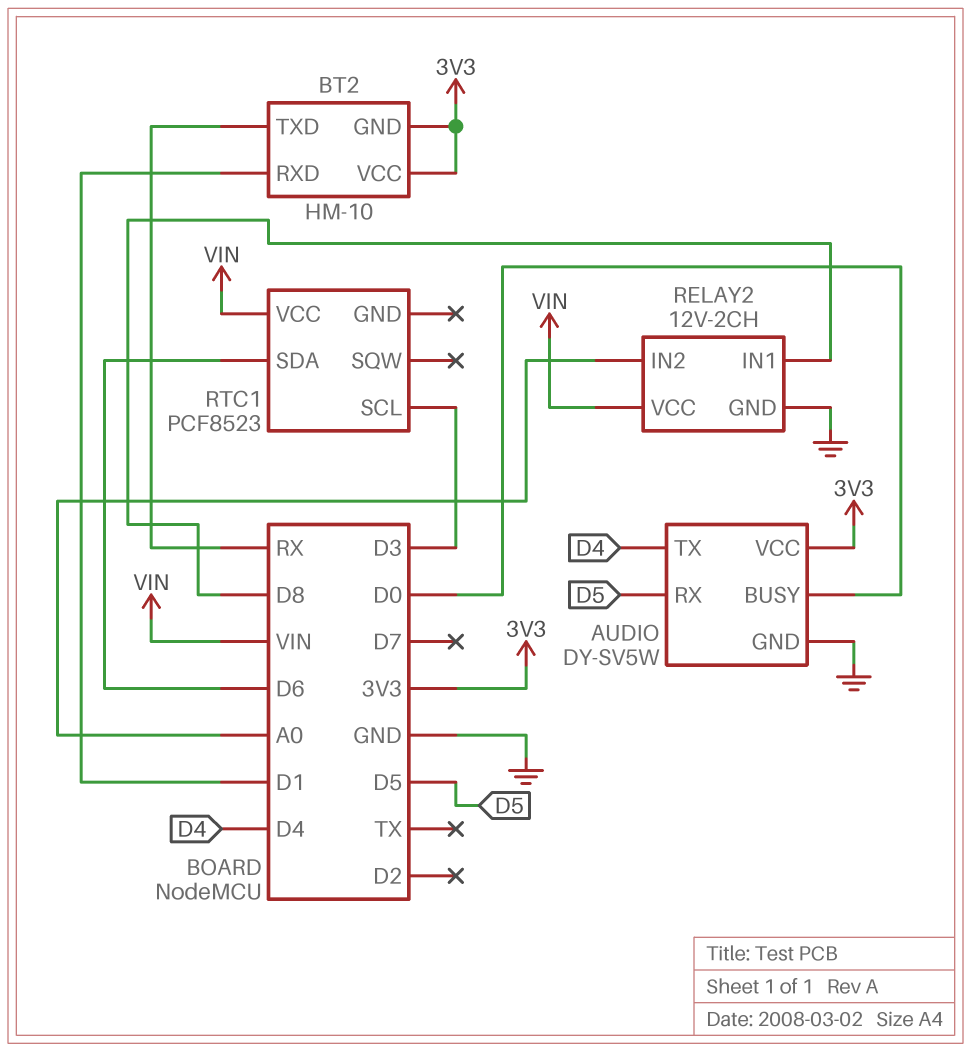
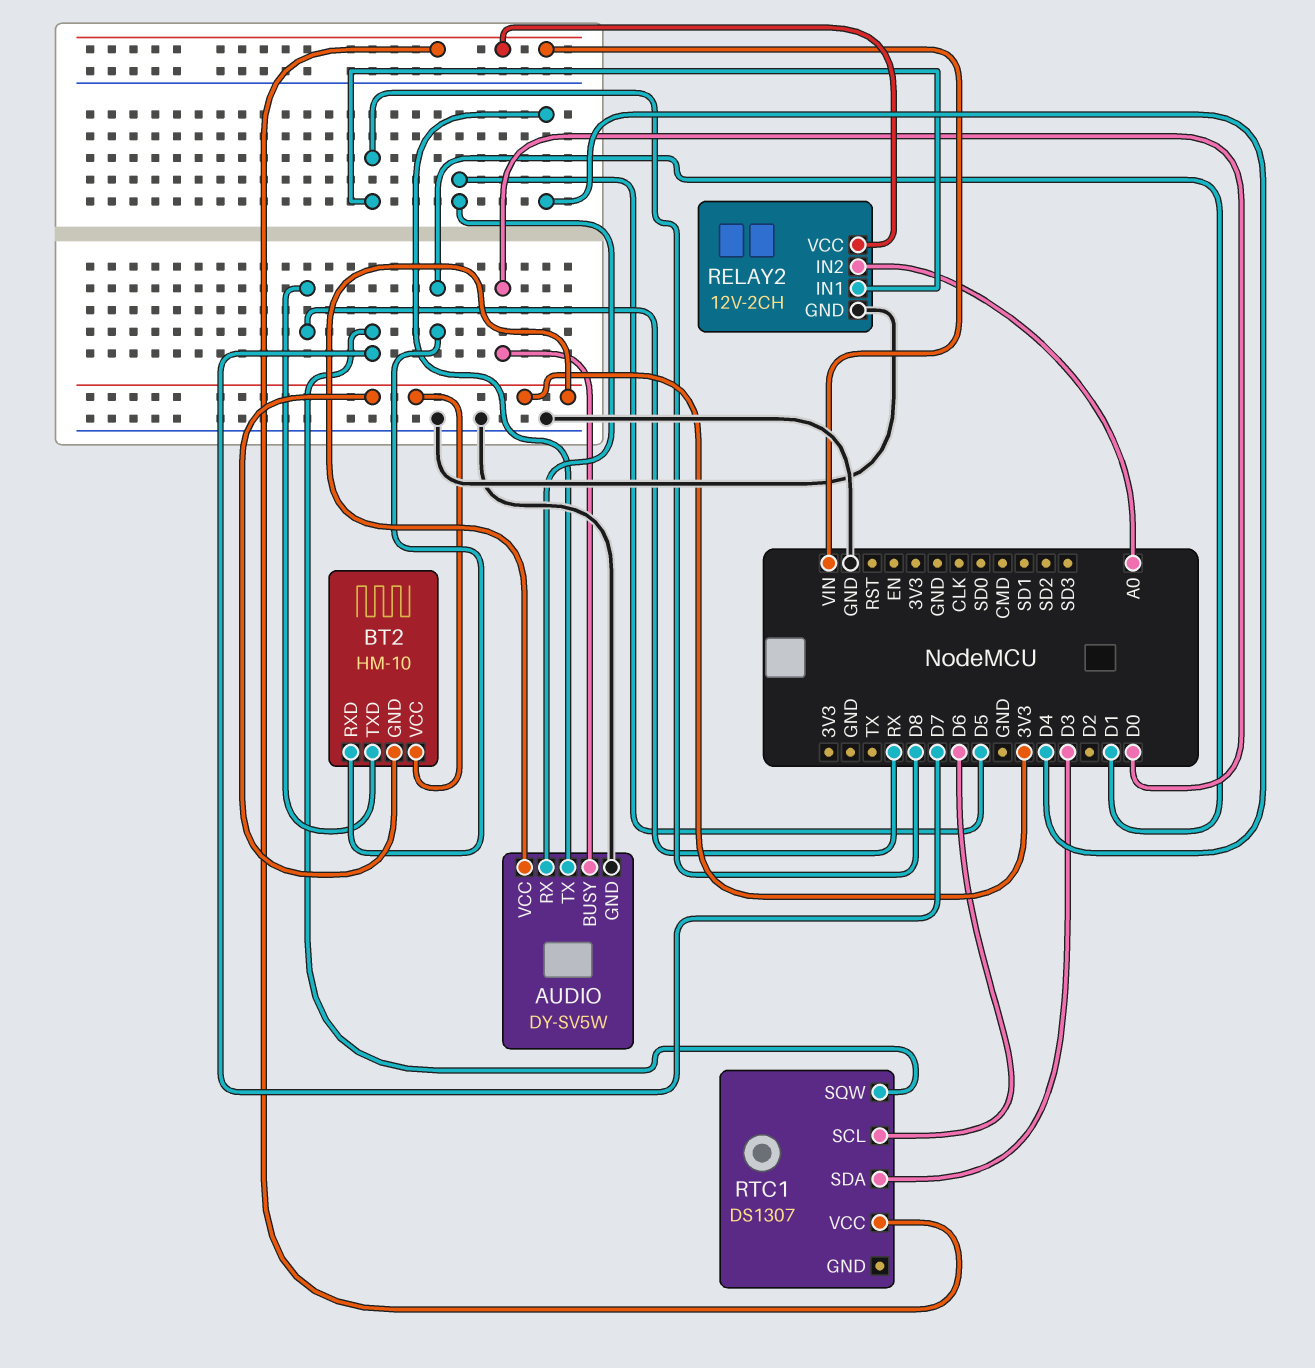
RTC1: PCF8523 -> DS1307
RTC1 pin SCL: D3 -> D6
RTC1 pin SDA: D6 -> D3
RTC1 pin SQW: none -> D7

